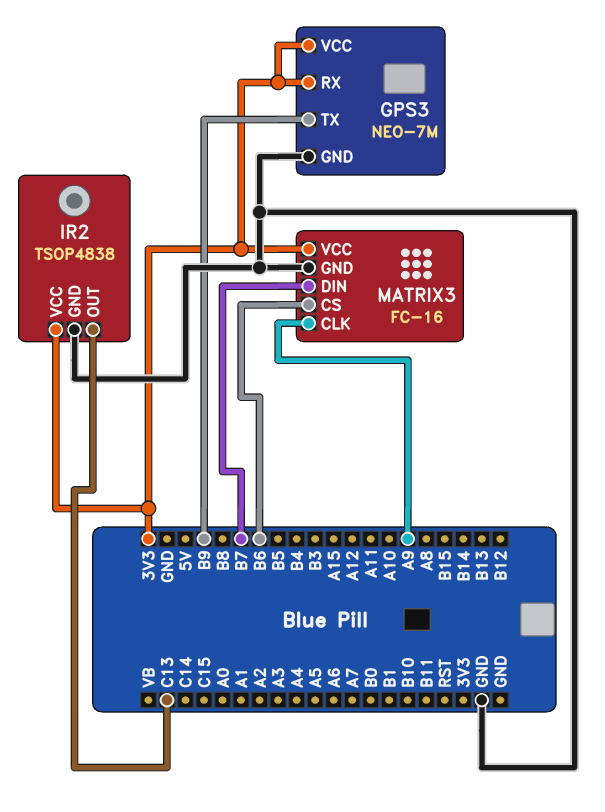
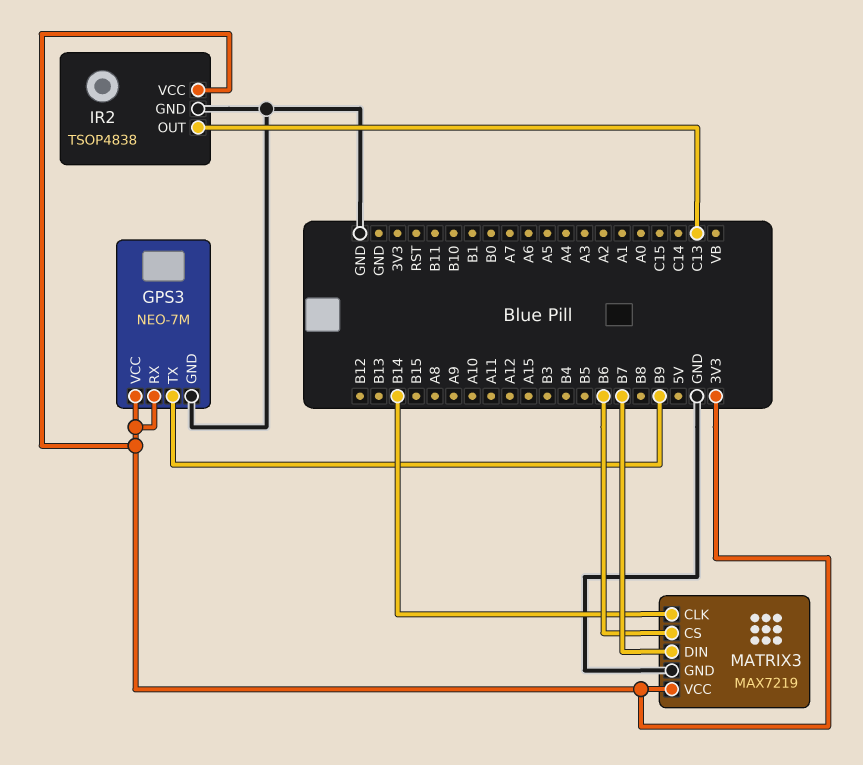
MATRIX3: FC-16 -> MAX7219
MATRIX3 pin CLK: A9 -> B14

